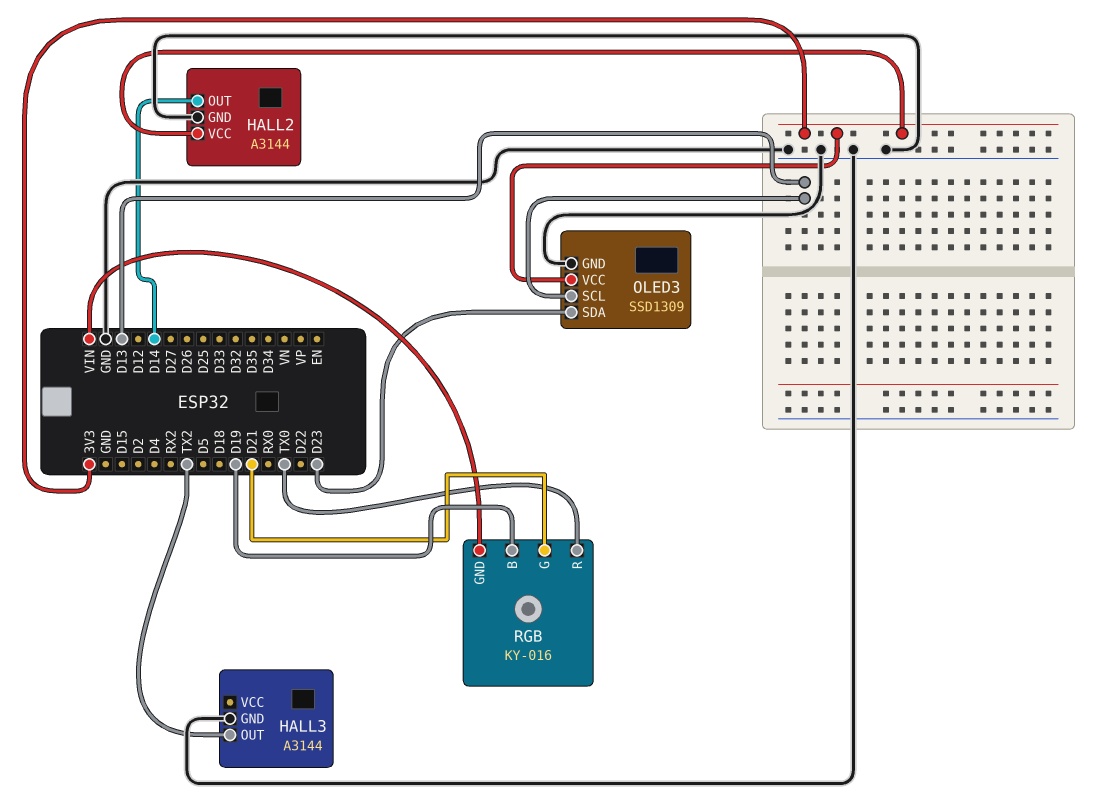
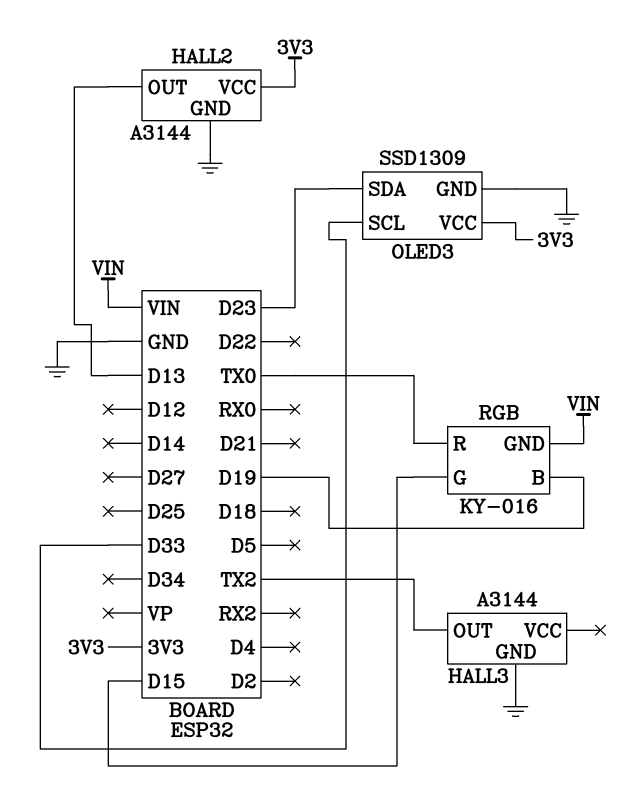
HALL2 pin OUT: D14 -> D13
OLED3 pin SCL: D13 -> D33
RGB pin G: D21 -> D15

